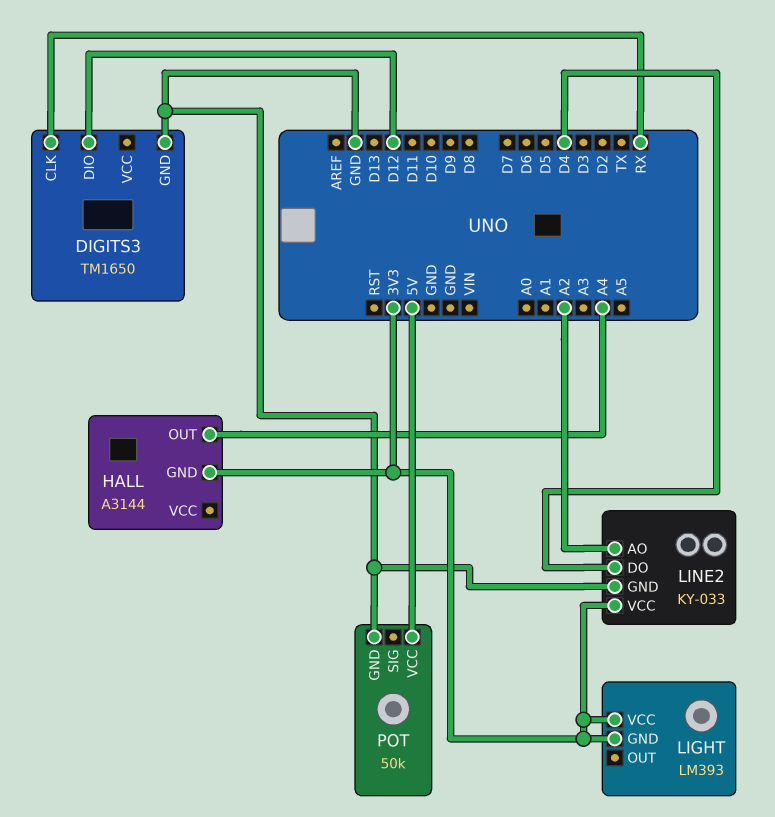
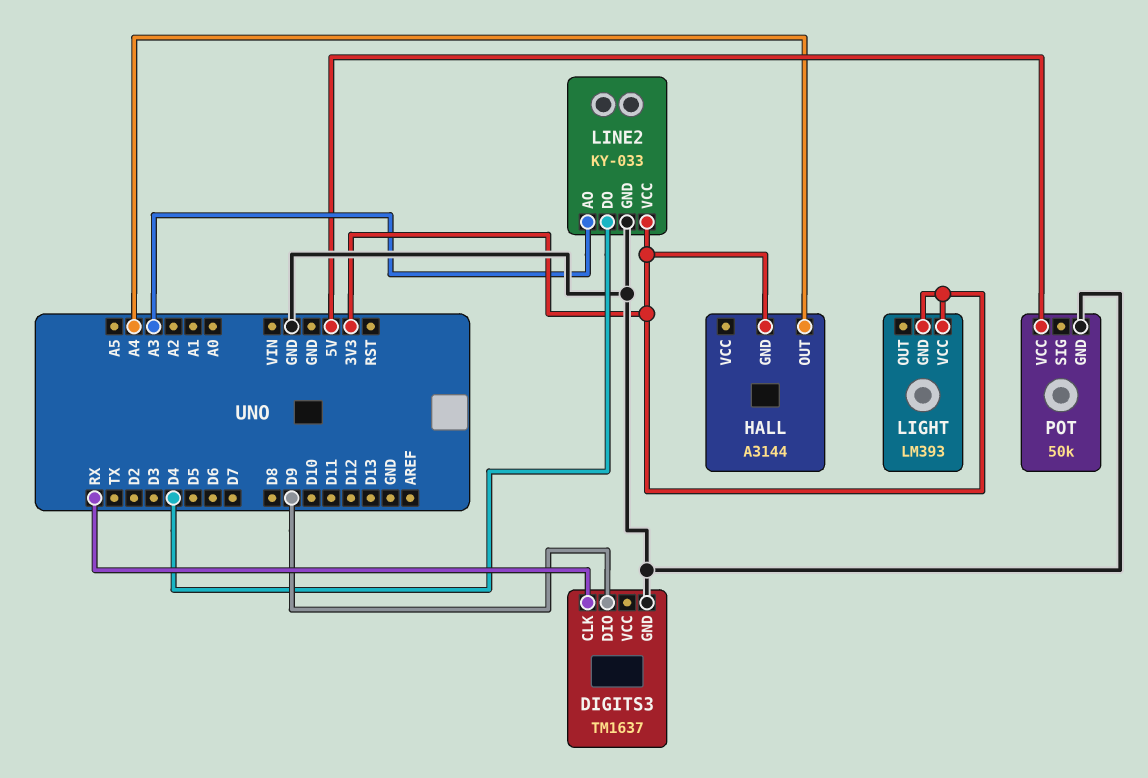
DIGITS3: TM1650 -> TM1637
DIGITS3 pin DIO: D12 -> D9
LINE2 pin AO: A2 -> A3

